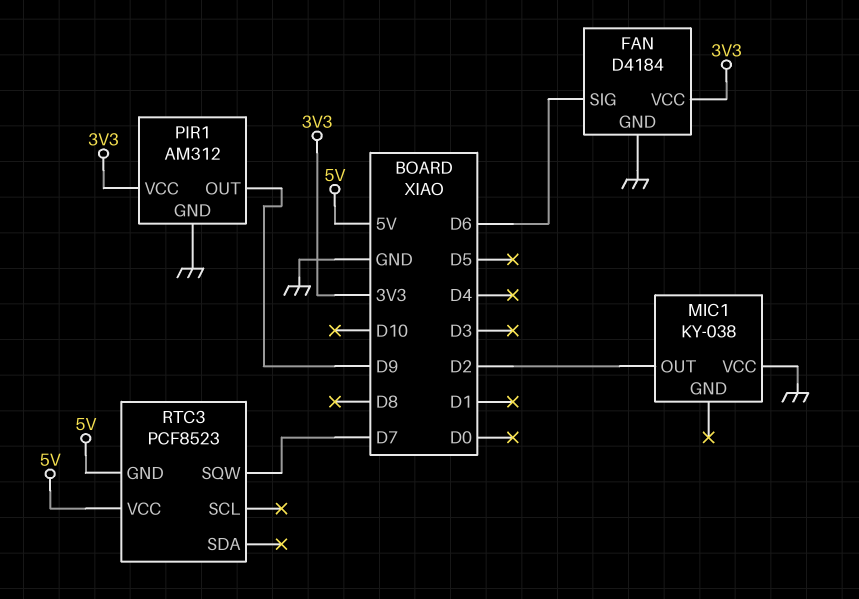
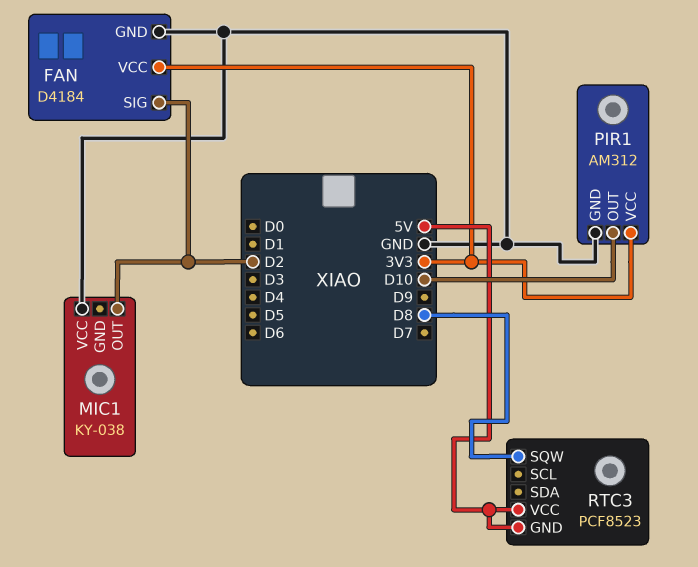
FAN pin SIG: D6 -> D2
PIR1 pin OUT: D9 -> D10
RTC3 pin SQW: D7 -> D8

